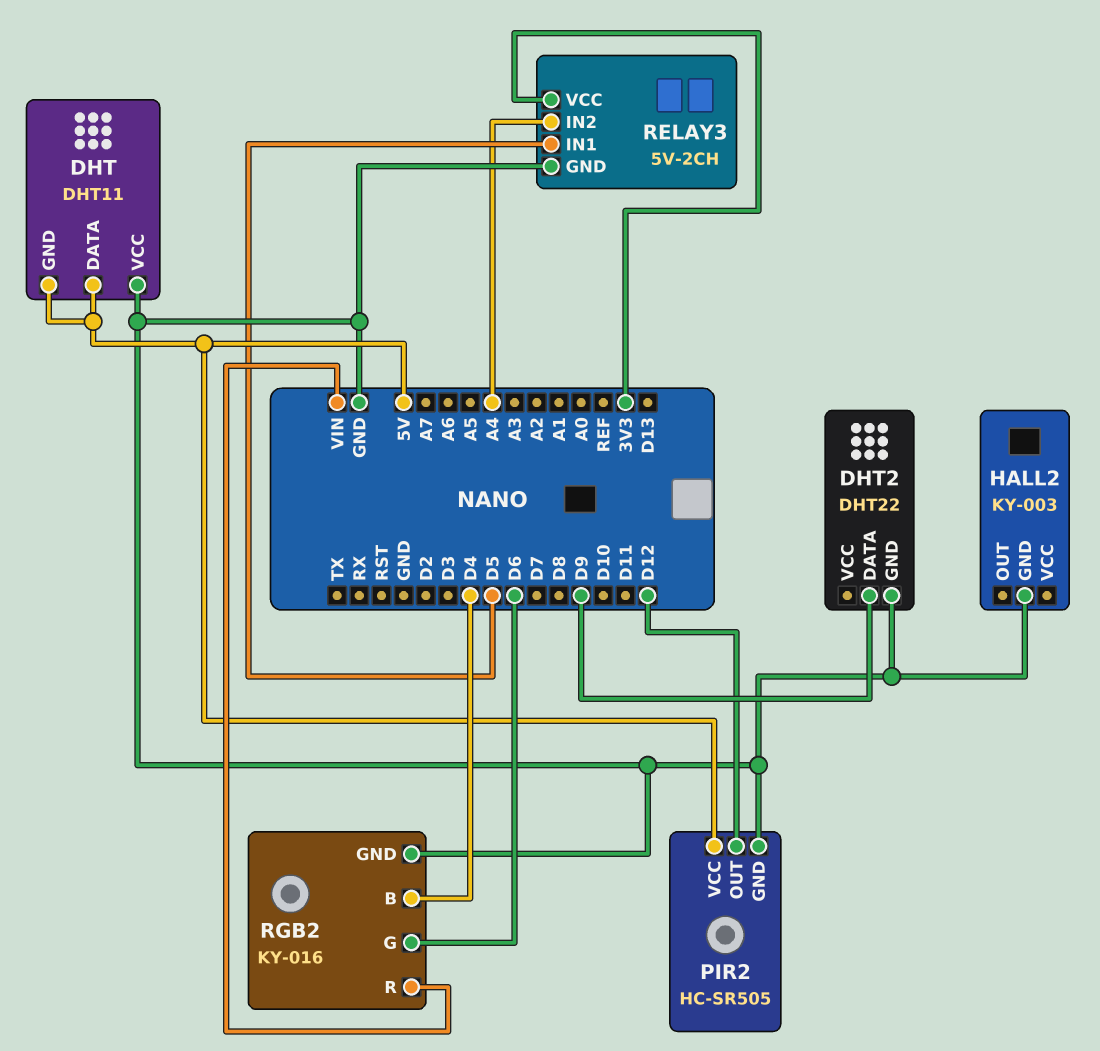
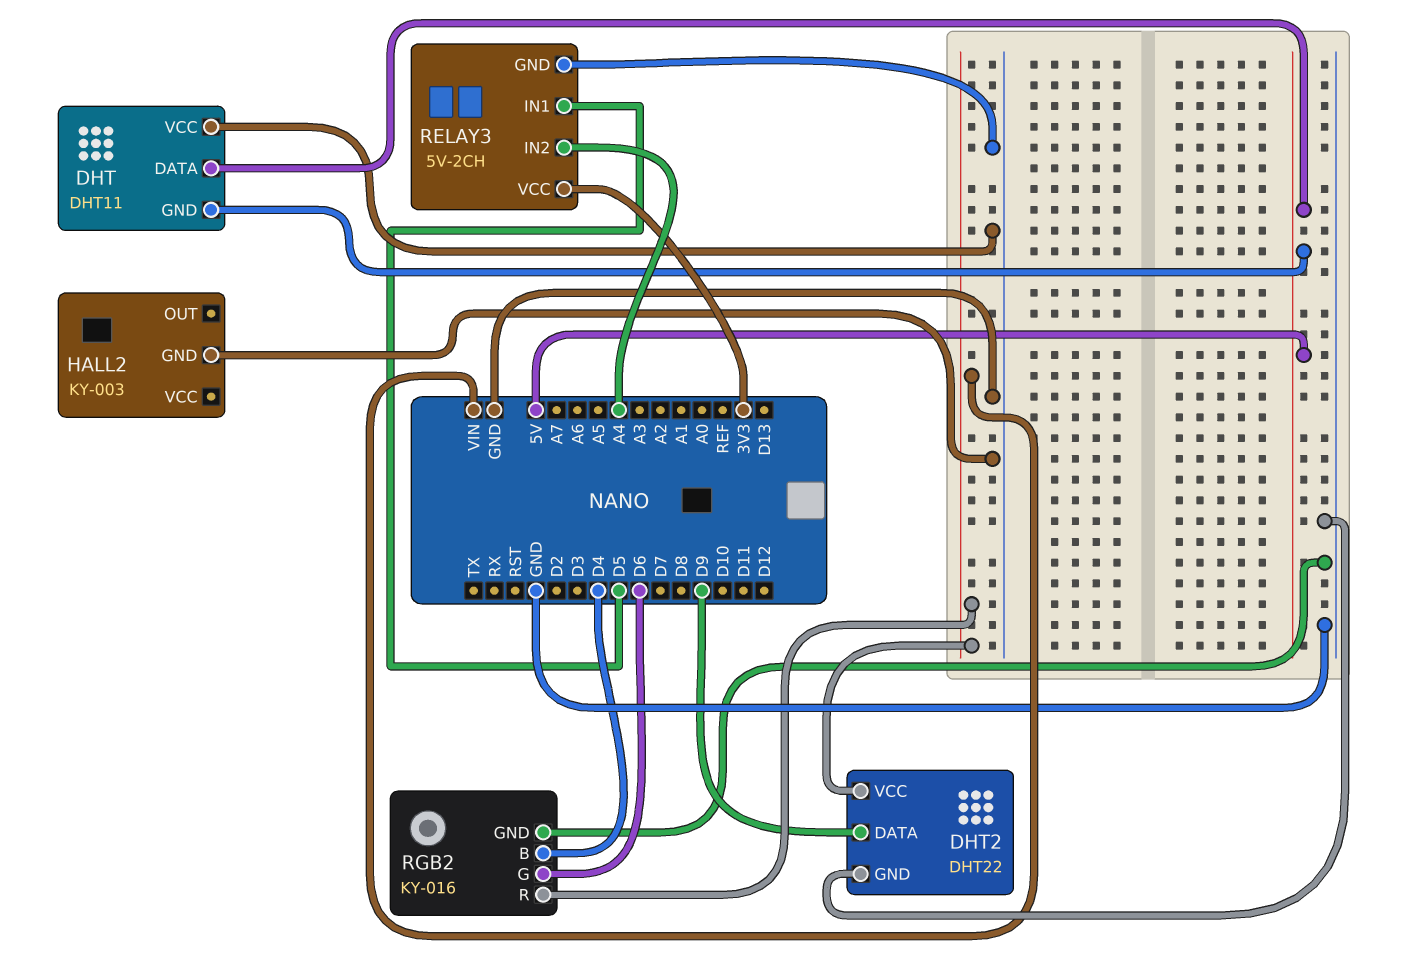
DHT2 pin VCC: none -> VIN
PIR2: HC-SR505 -> none
PIR2 pin GND: GND -> none
PIR2 pin OUT: D12 -> none
PIR2 pin VCC: 5V -> none

